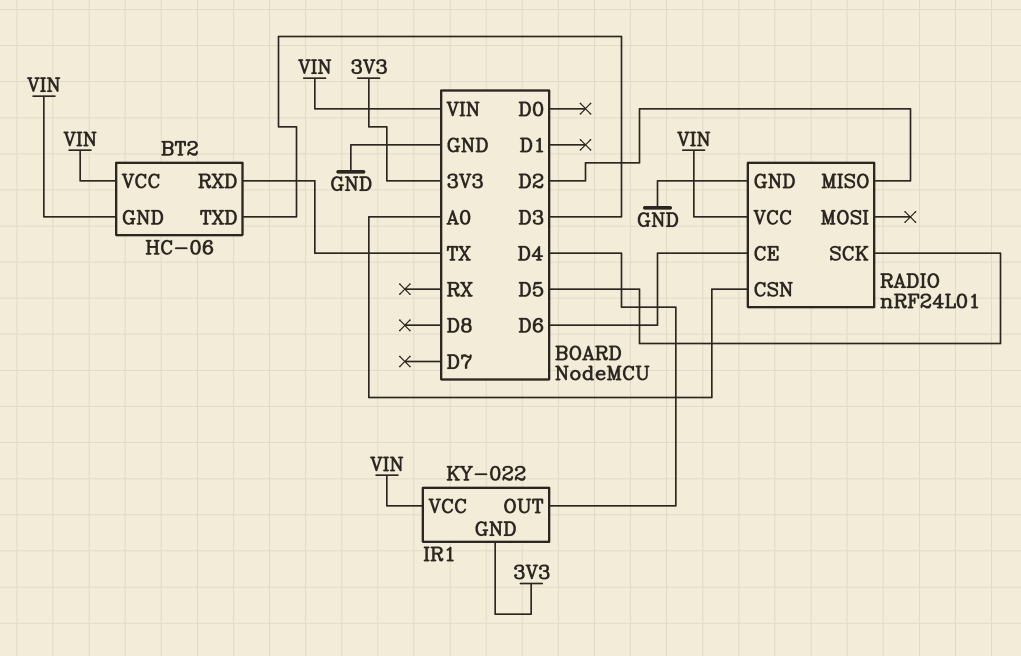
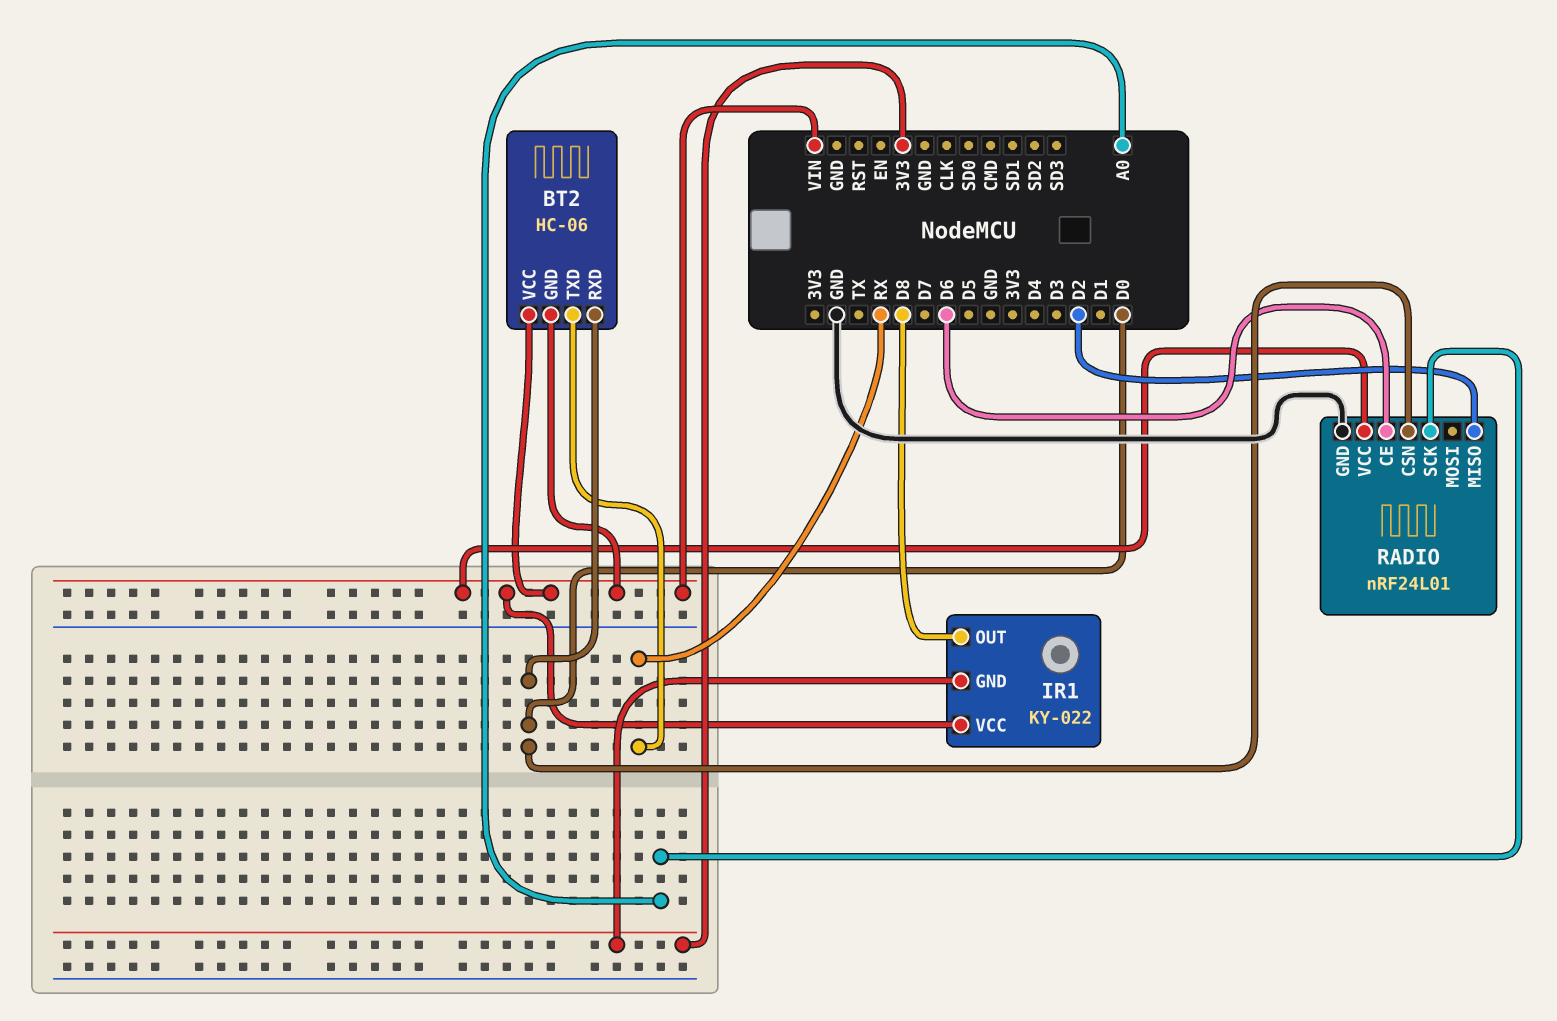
BT2 pin RXD: TX -> D0
BT2 pin TXD: D3 -> RX
IR1 pin OUT: D4 -> D8
RADIO pin CSN: A0 -> D0
RADIO pin SCK: D5 -> A0

